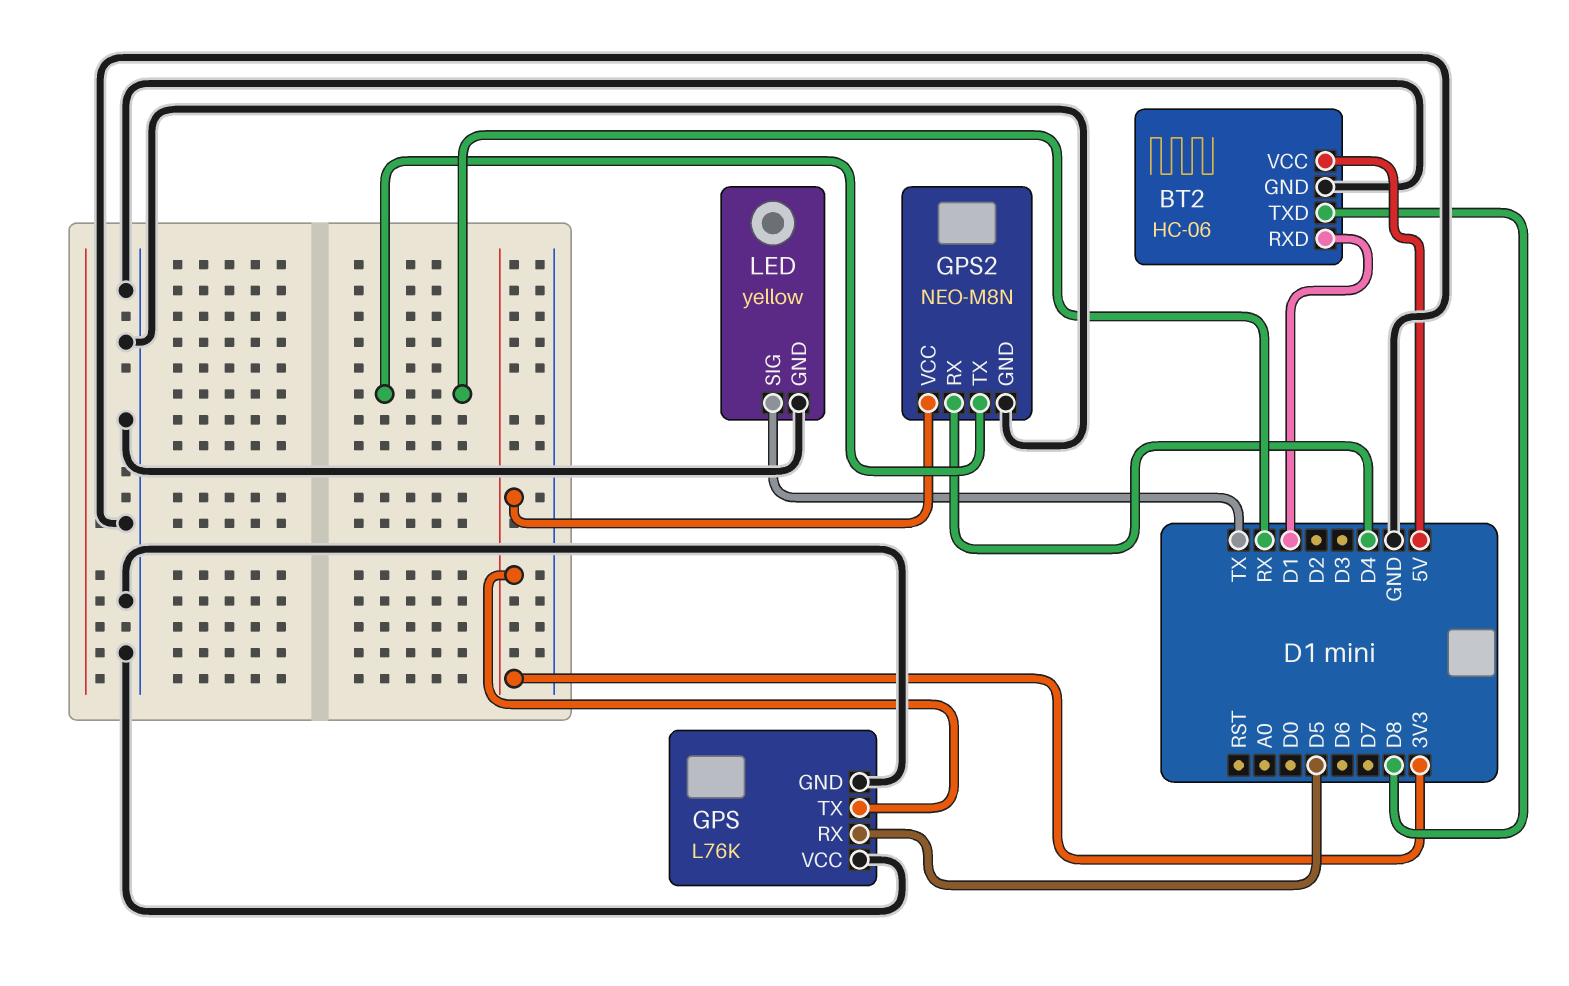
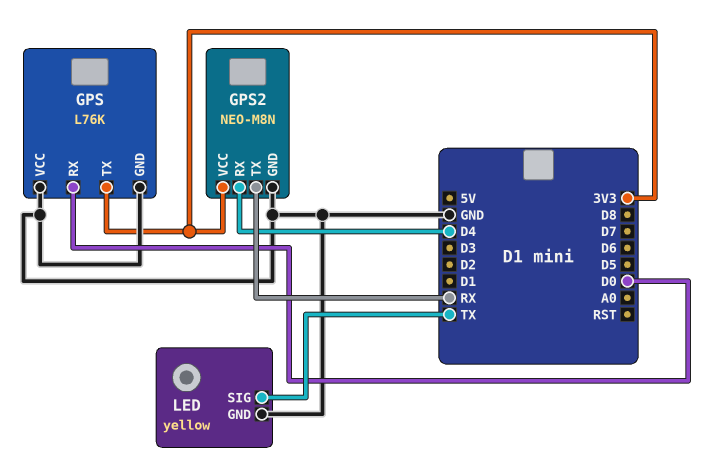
BT2: HC-06 -> none
BT2 pin GND: GND -> none
BT2 pin RXD: D1 -> none
BT2 pin TXD: D8 -> none
BT2 pin VCC: 5V -> none
GPS pin RX: D5 -> D0

